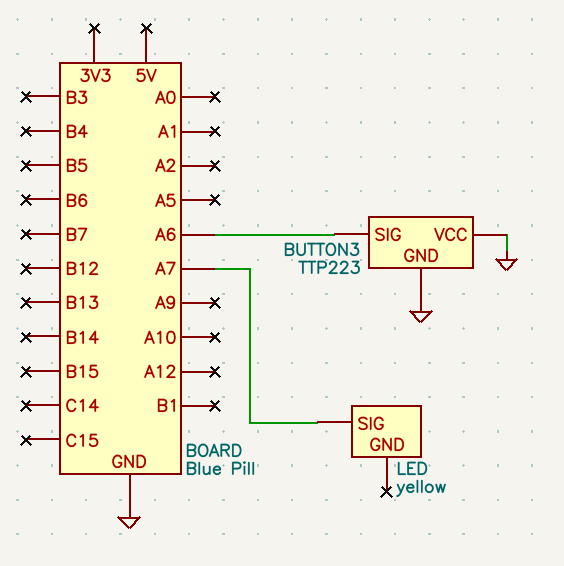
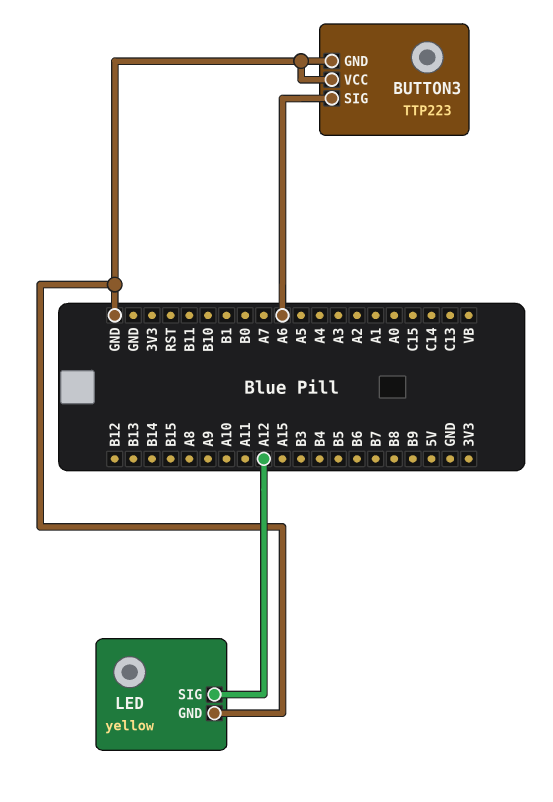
LED pin GND: none -> GND
LED pin SIG: A7 -> A12

